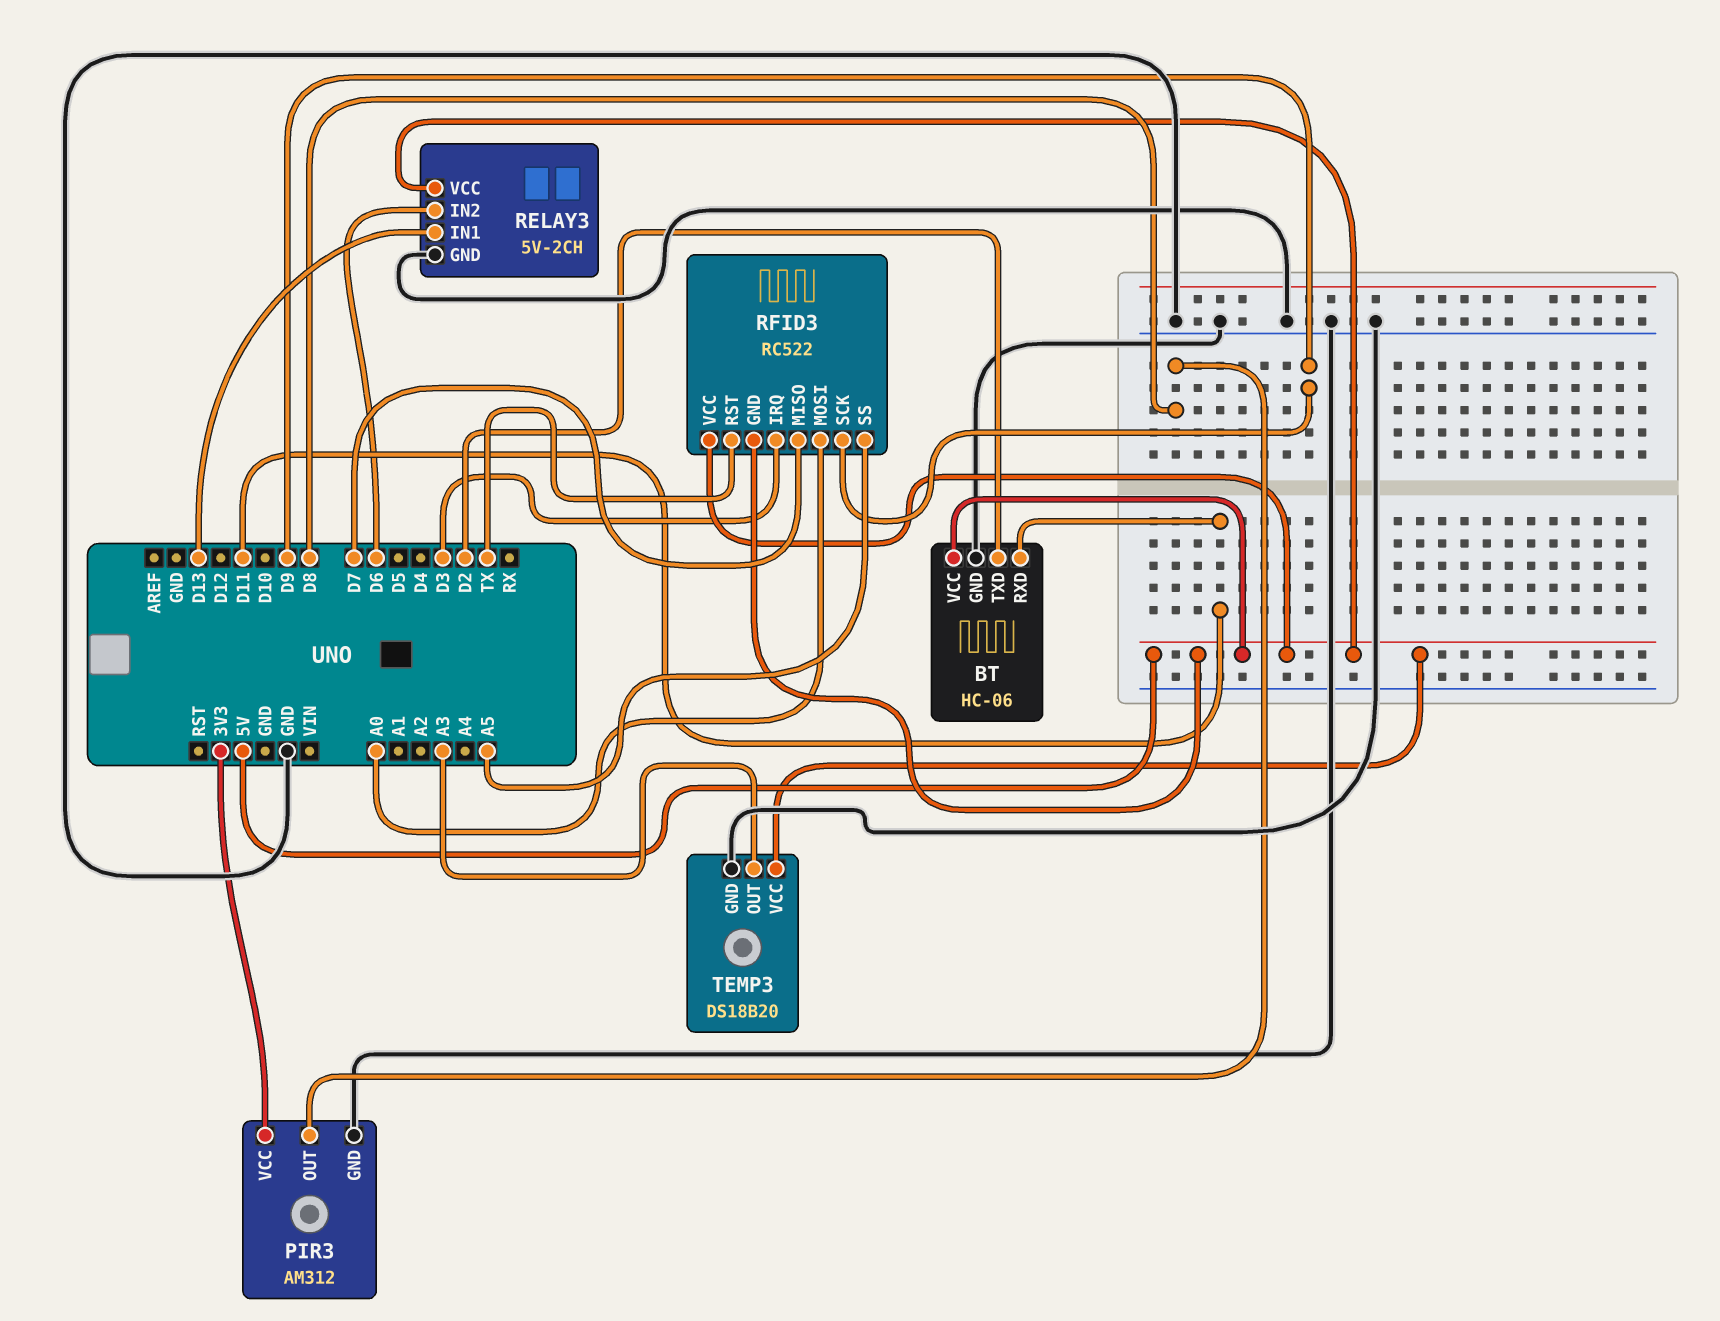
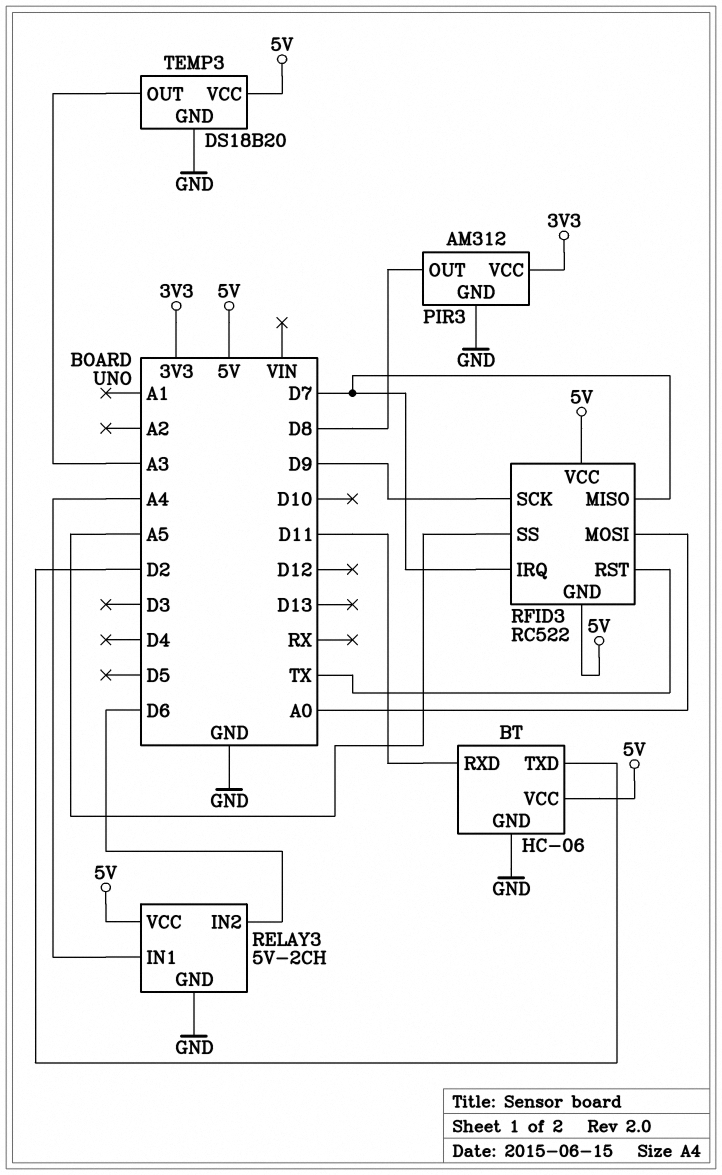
RELAY3 pin IN1: D13 -> A4
RFID3 pin IRQ: D3 -> D7

